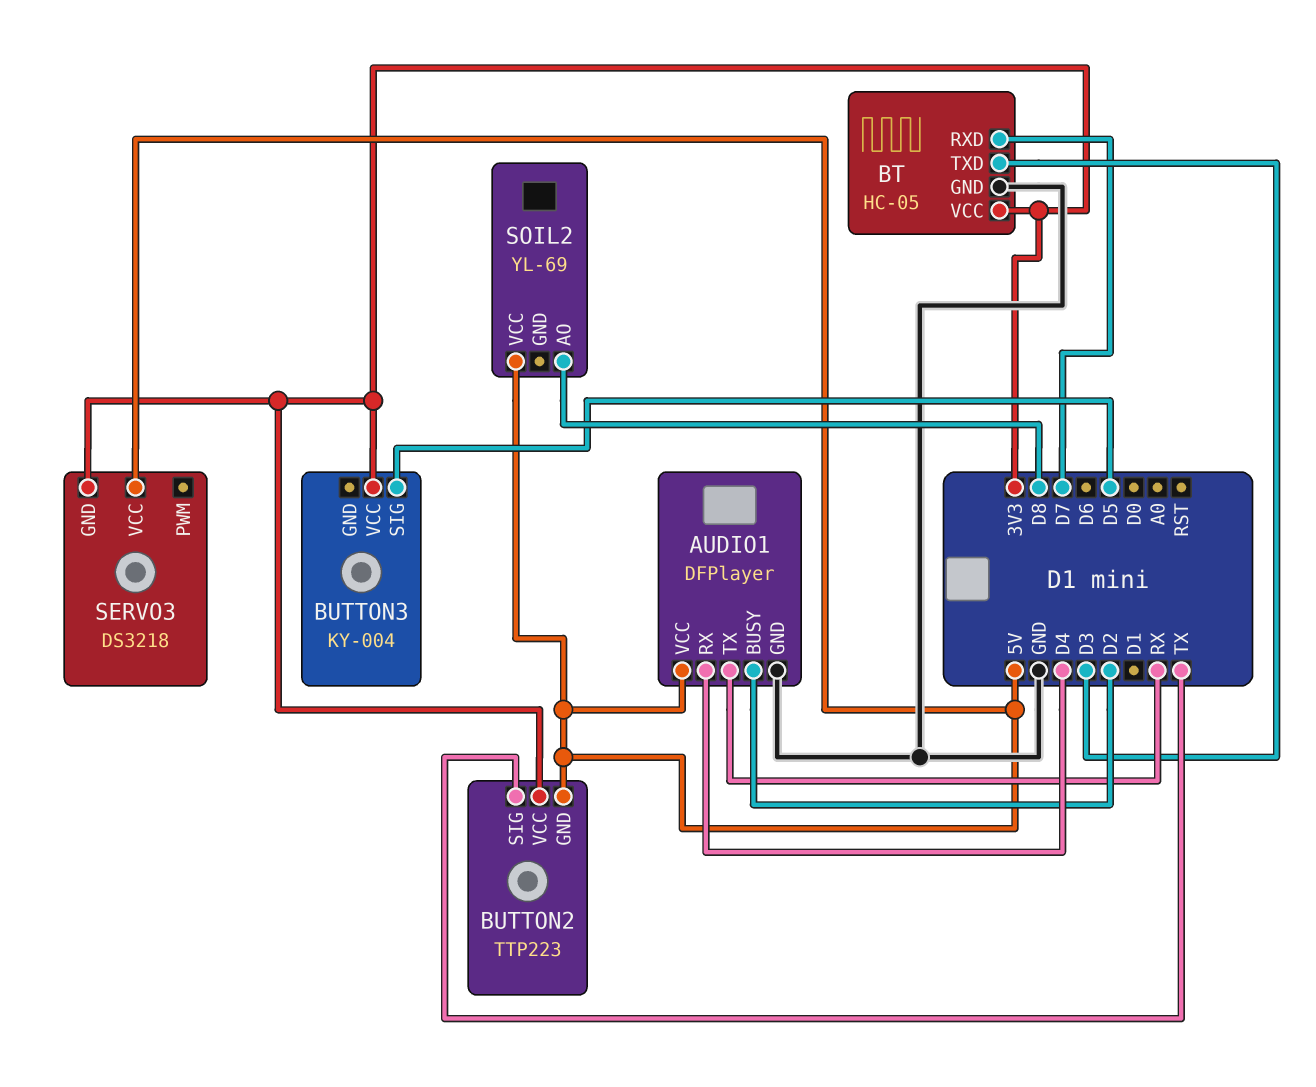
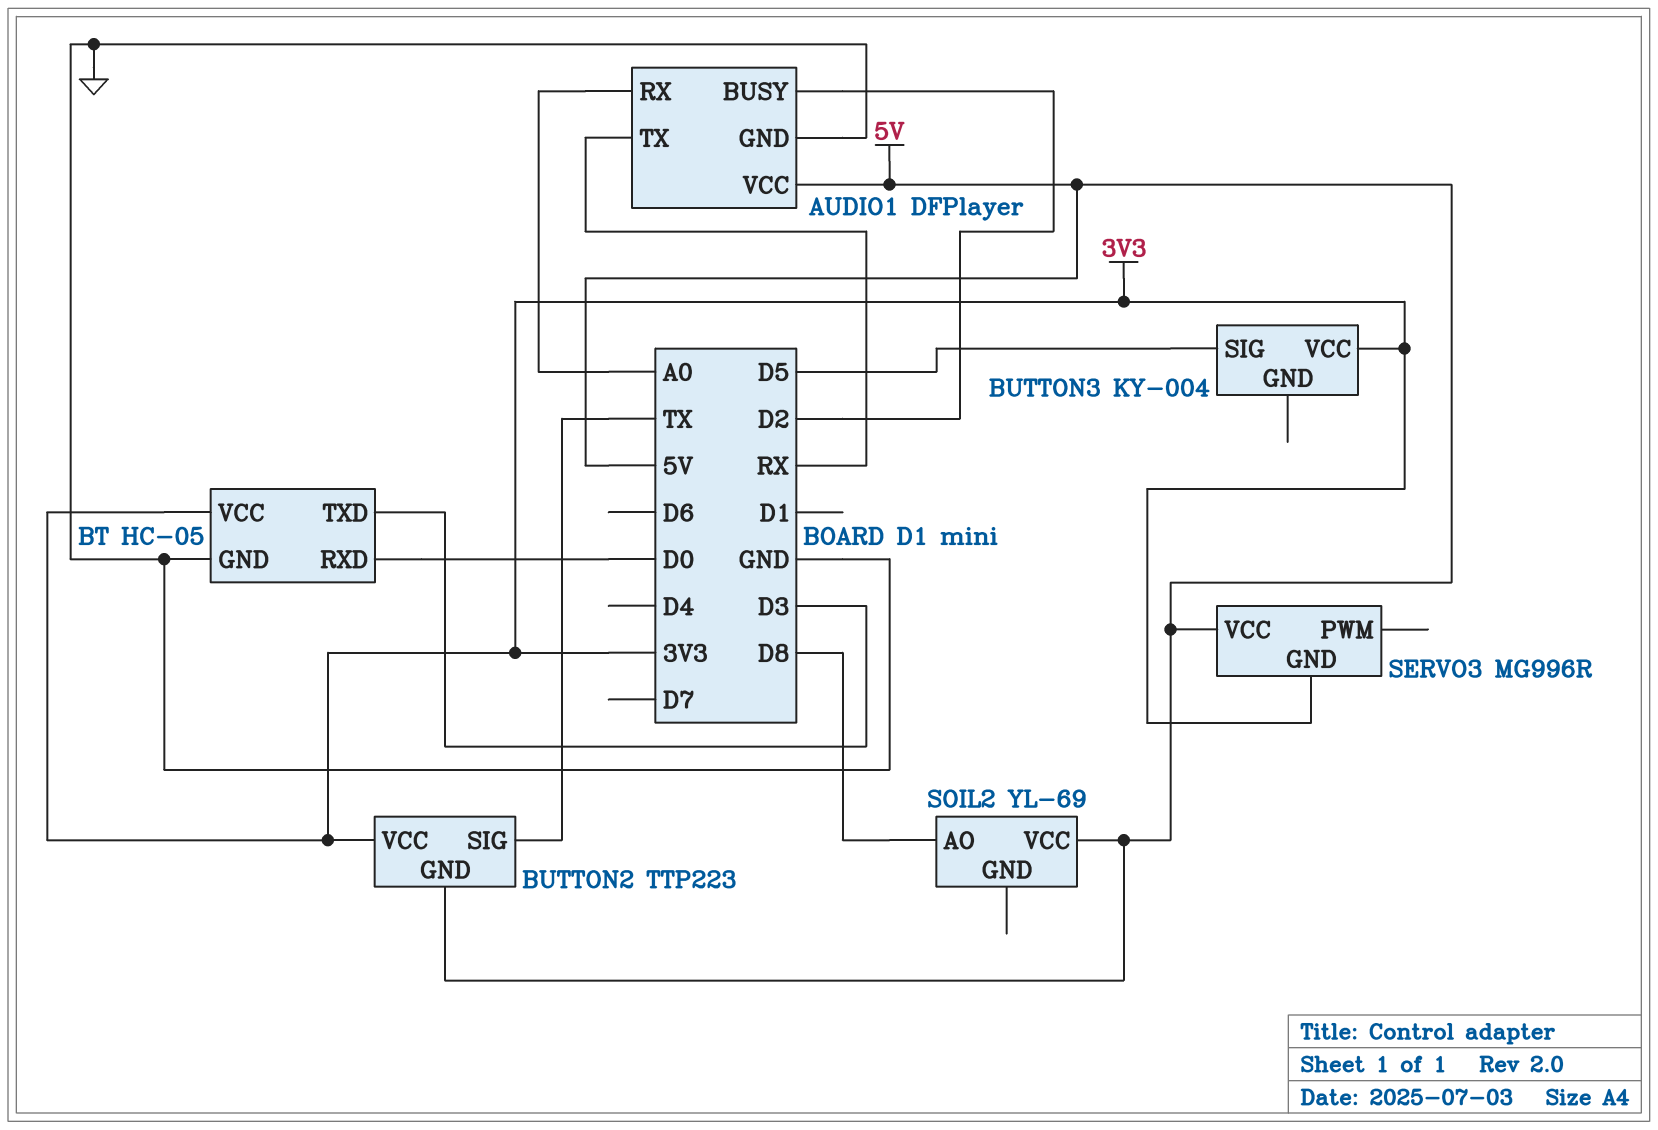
AUDIO1 pin RX: D4 -> A0
BT pin RXD: D7 -> D0
SERVO3: DS3218 -> MG996R

